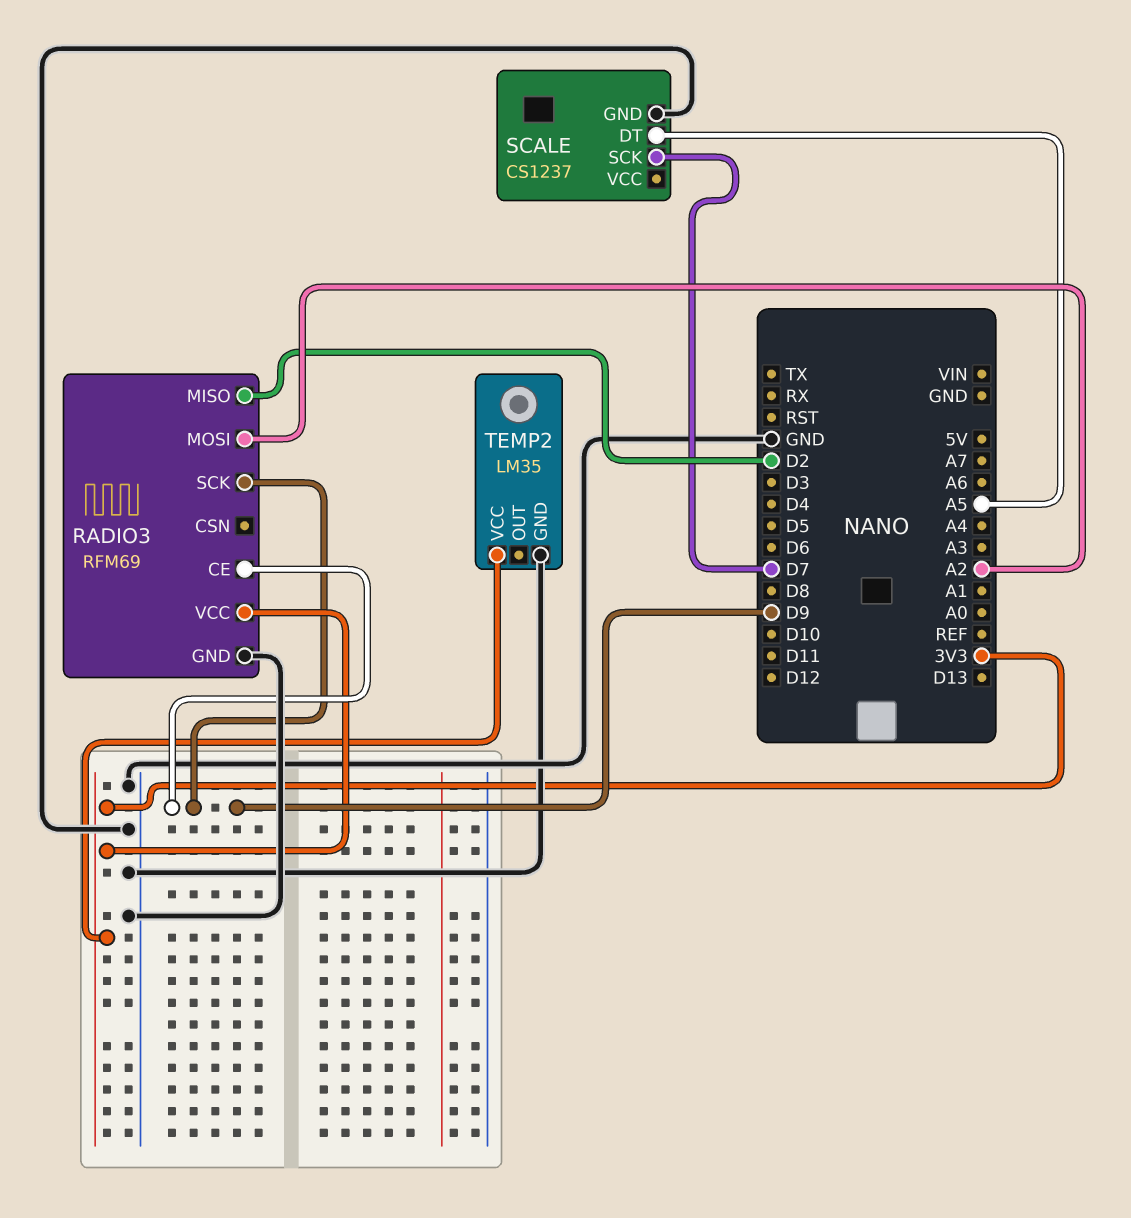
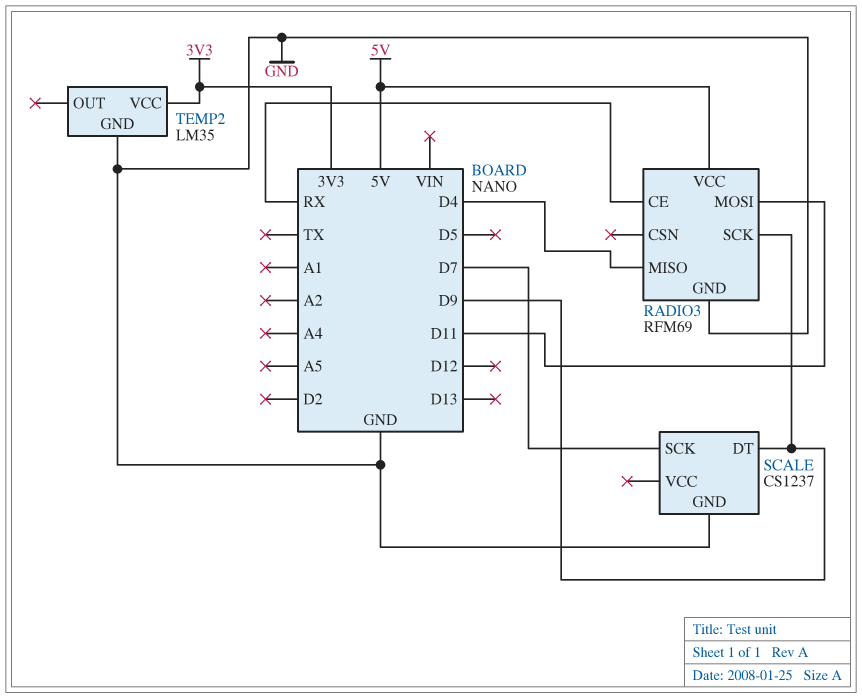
RADIO3 pin CE: D9 -> RX
RADIO3 pin MISO: D2 -> D4
RADIO3 pin MOSI: A2 -> D11
RADIO3 pin VCC: 3V3 -> 5V
SCALE pin DT: A5 -> D9

